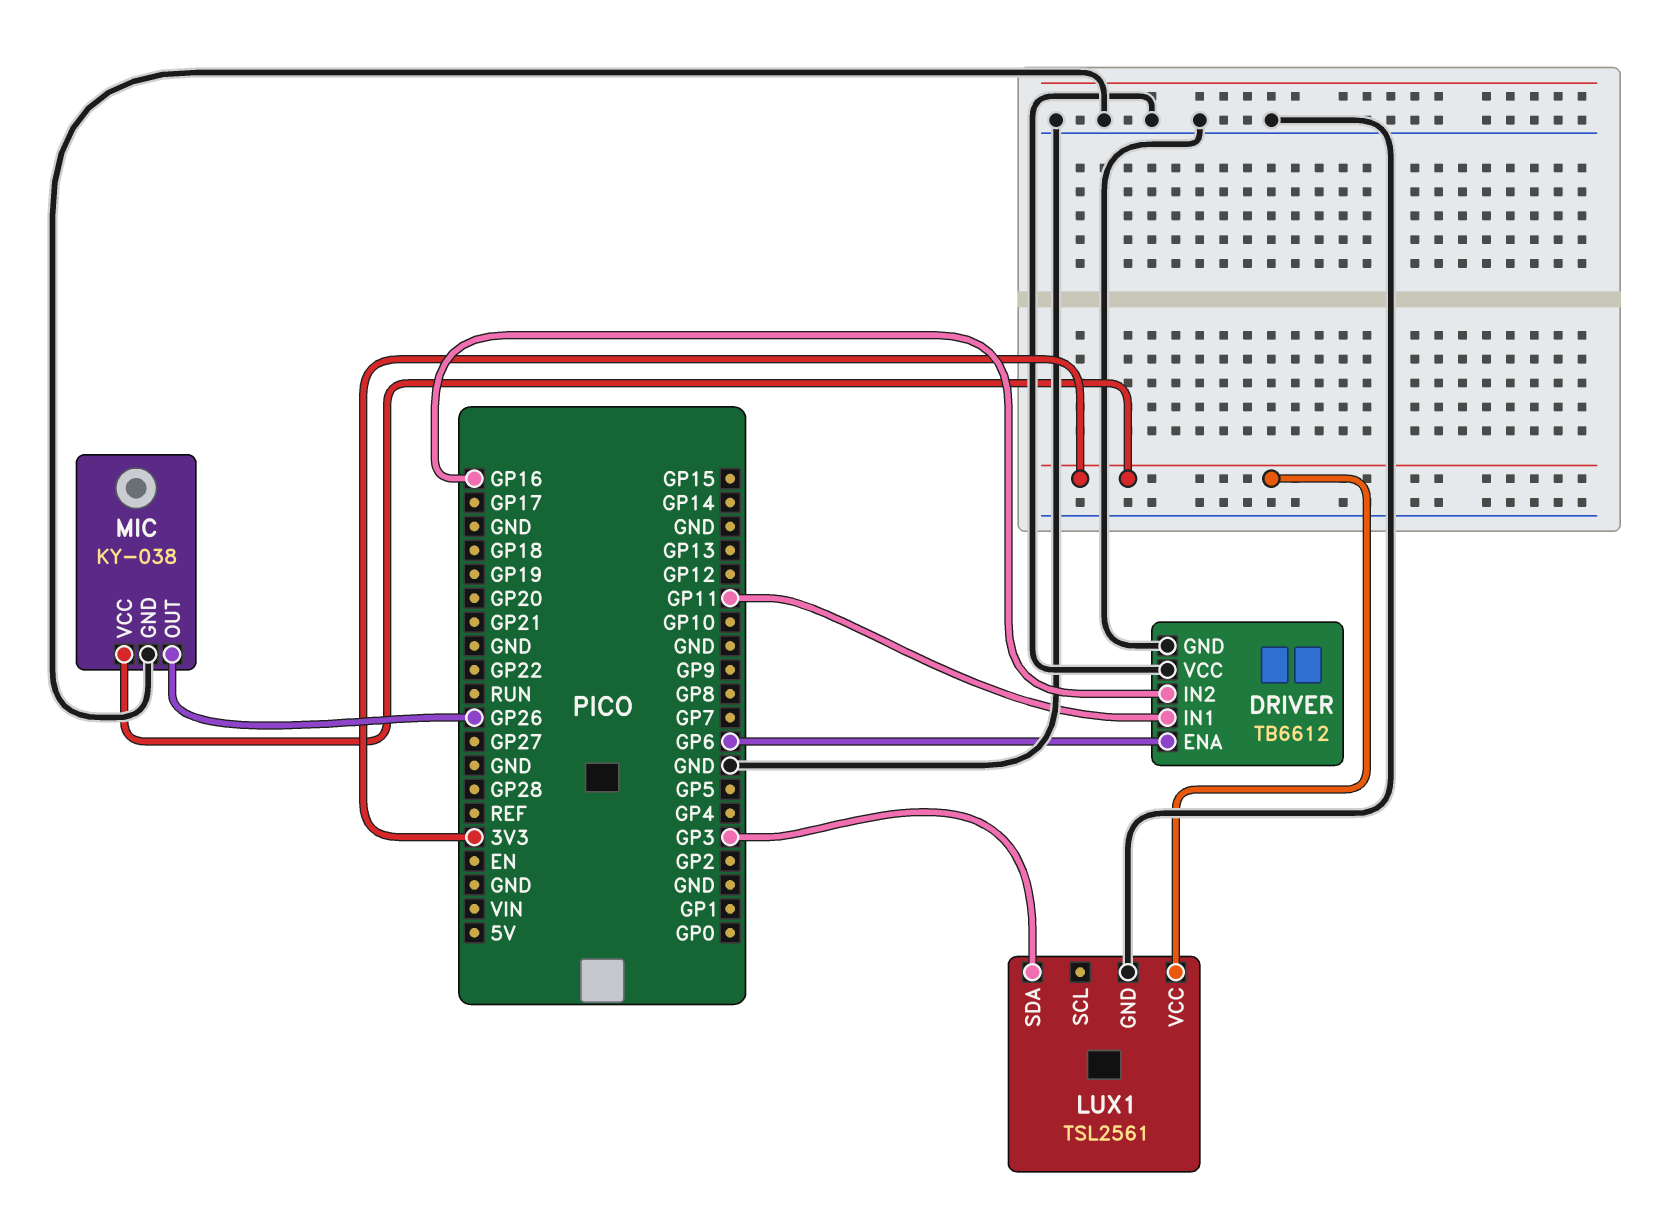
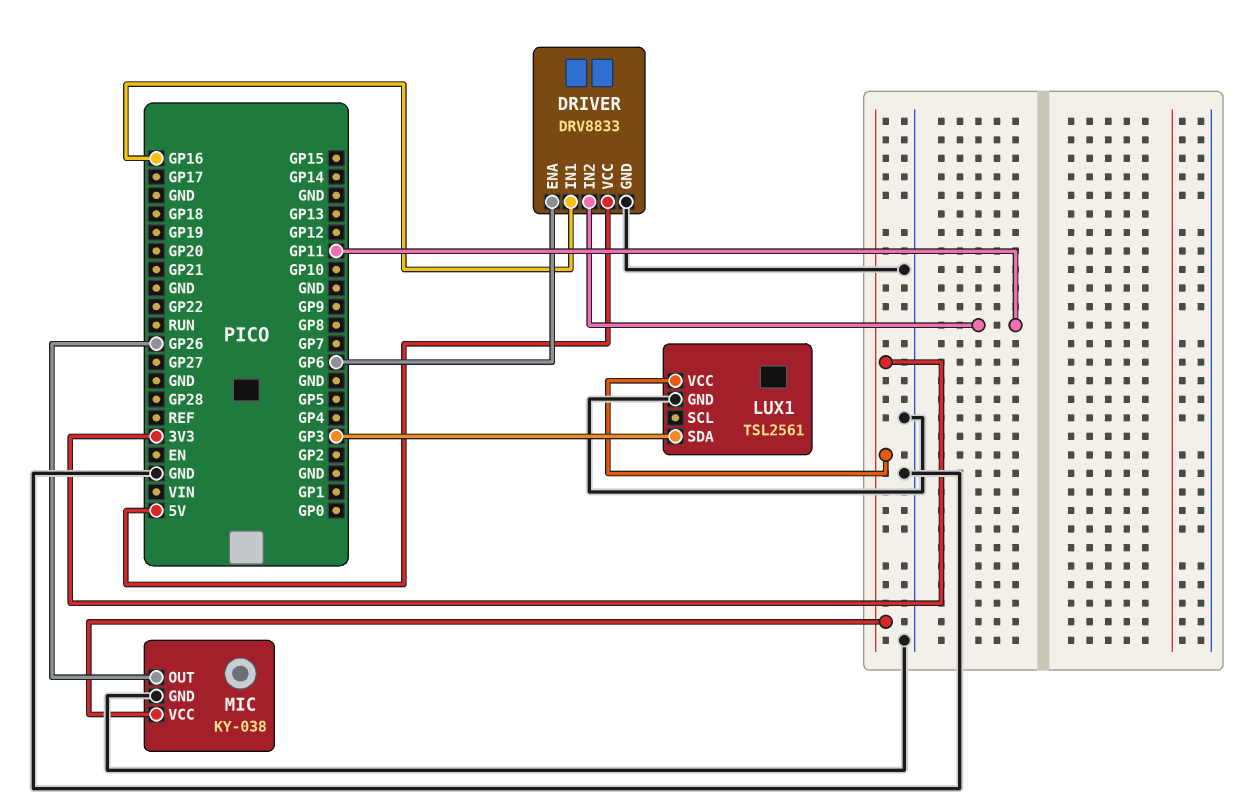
DRIVER: TB6612 -> DRV8833
DRIVER pin IN1: GP11 -> GP16
DRIVER pin IN2: GP16 -> GP11
DRIVER pin VCC: GND -> 5V

